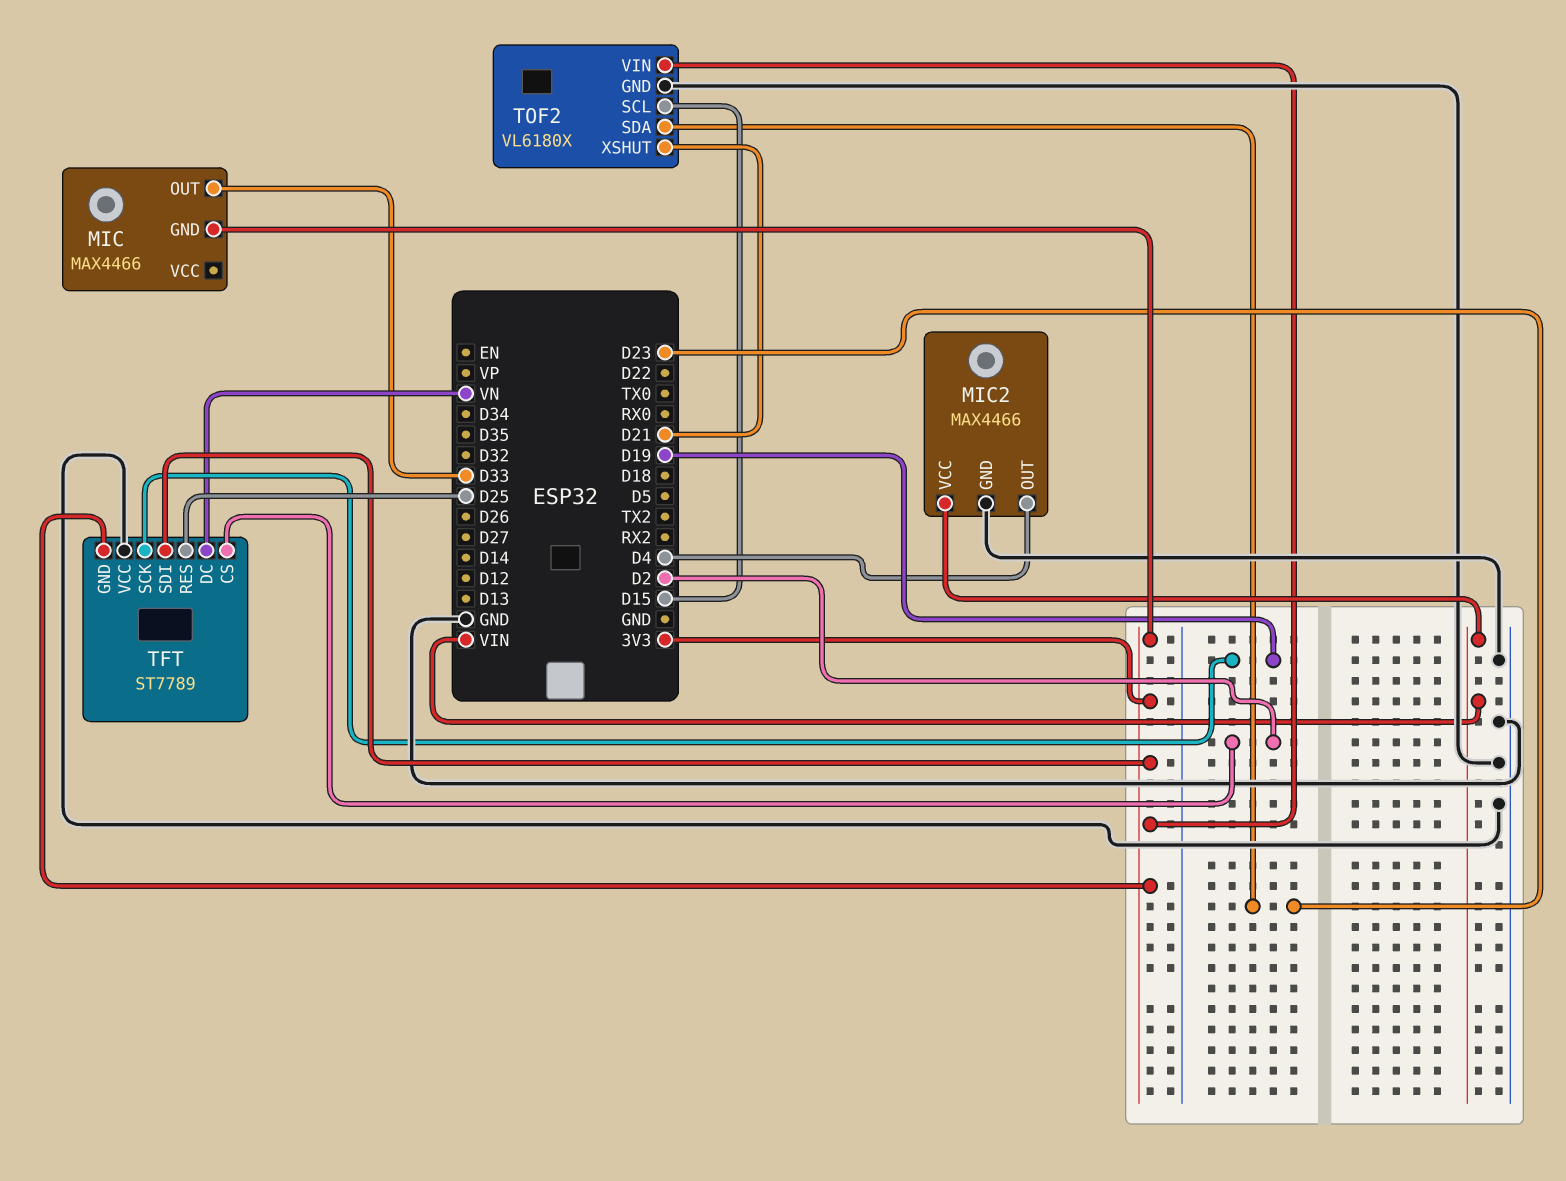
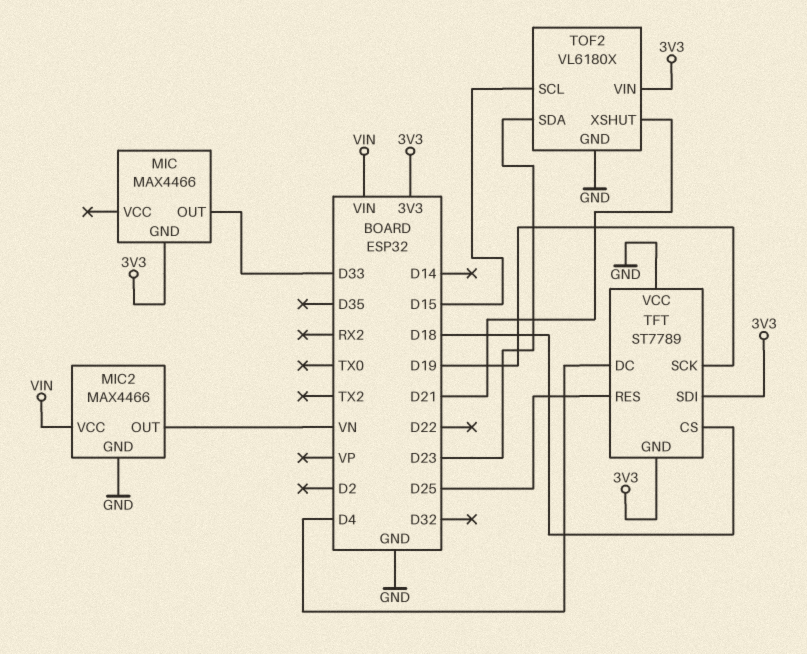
MIC2 pin OUT: D4 -> VN
TFT pin CS: D2 -> D18
TFT pin DC: VN -> D4

